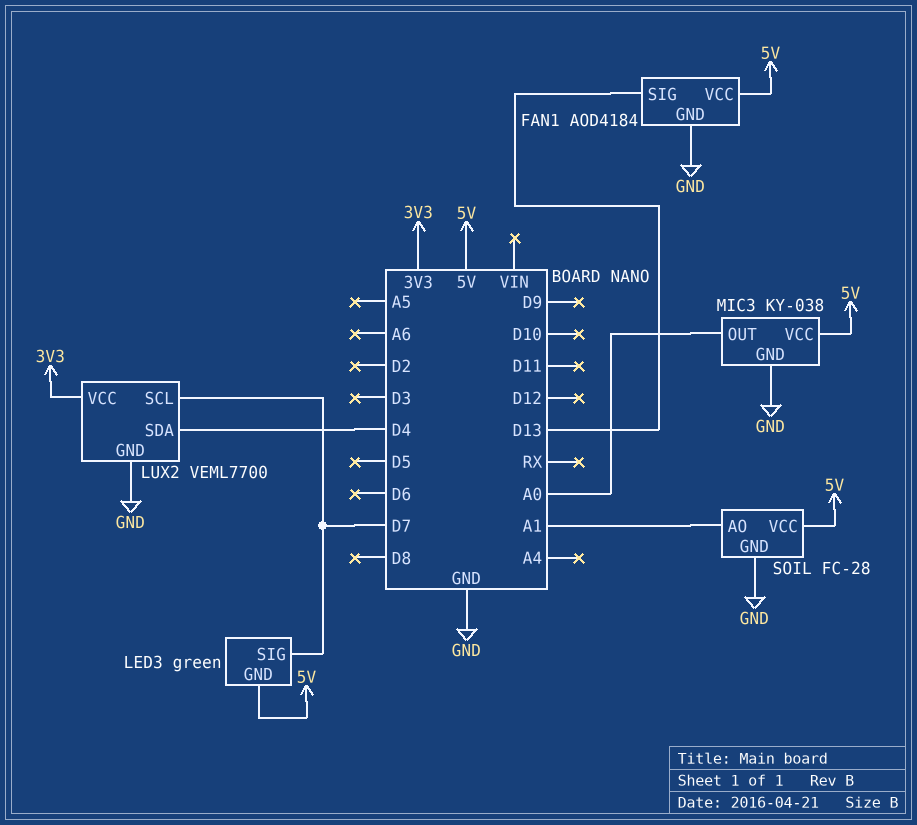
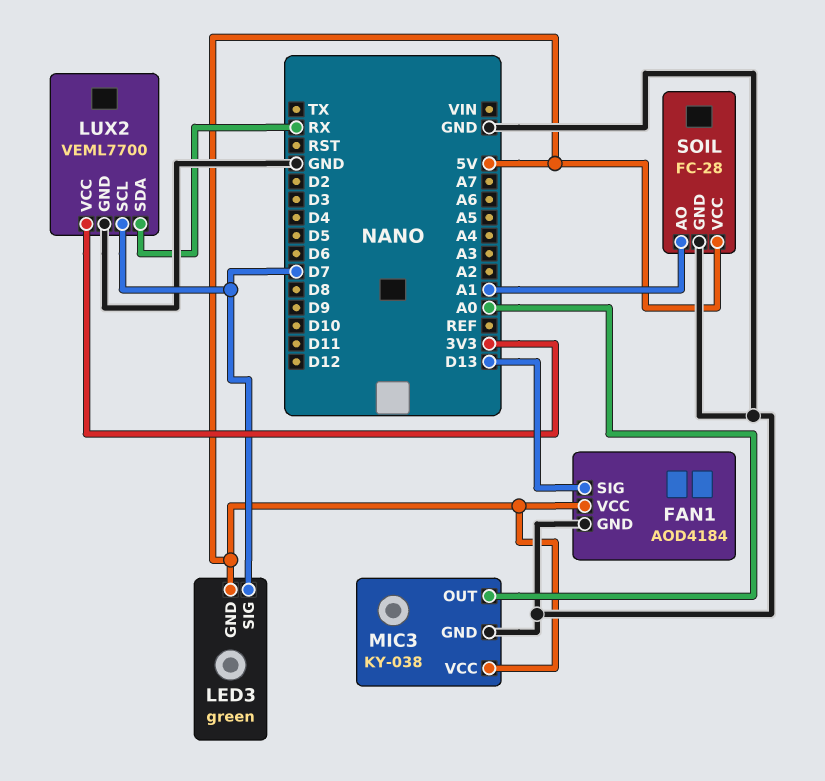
LUX2 pin SDA: D4 -> RX

